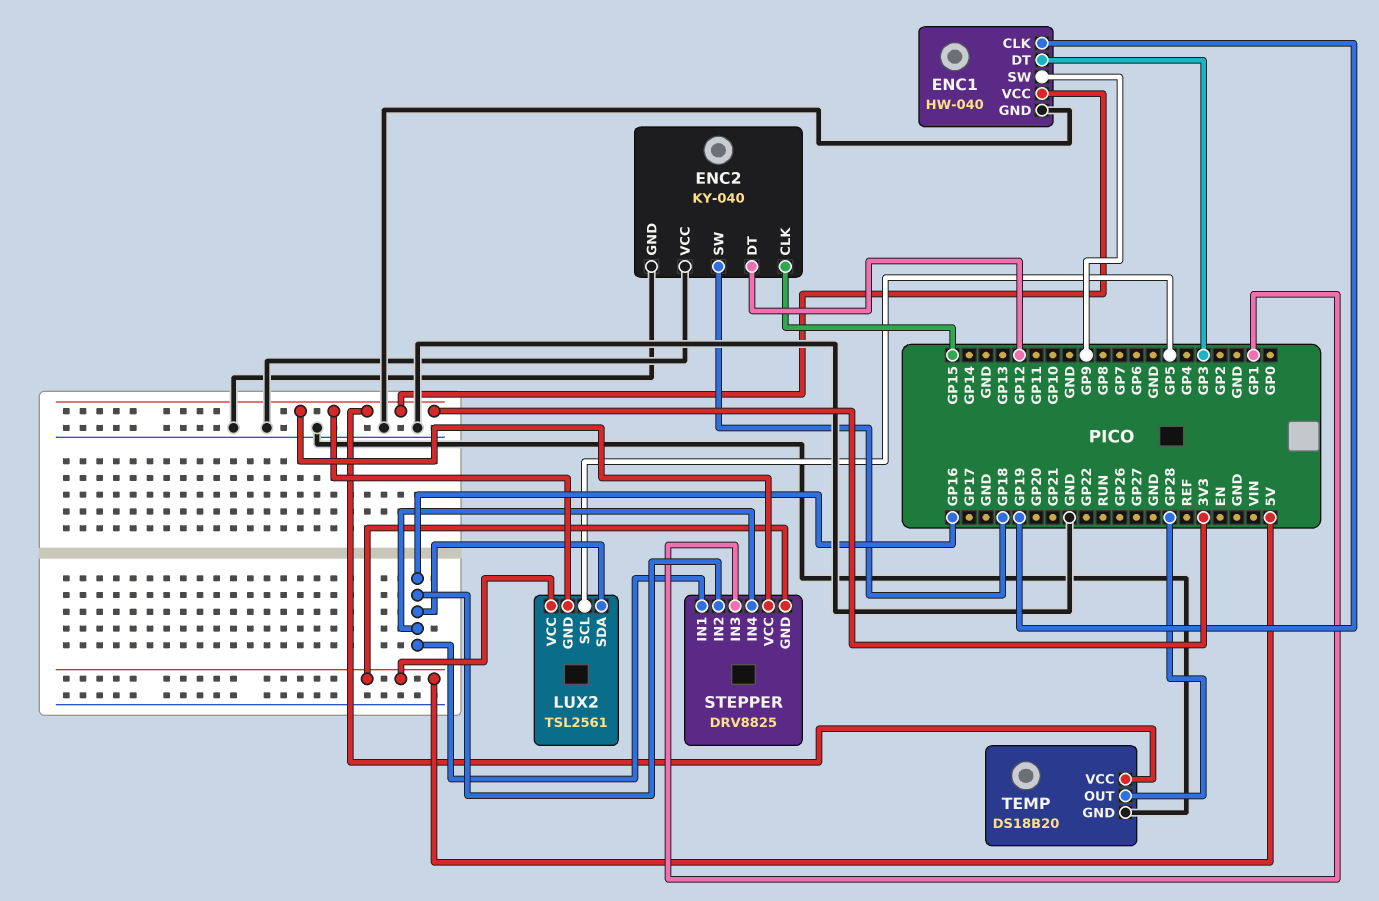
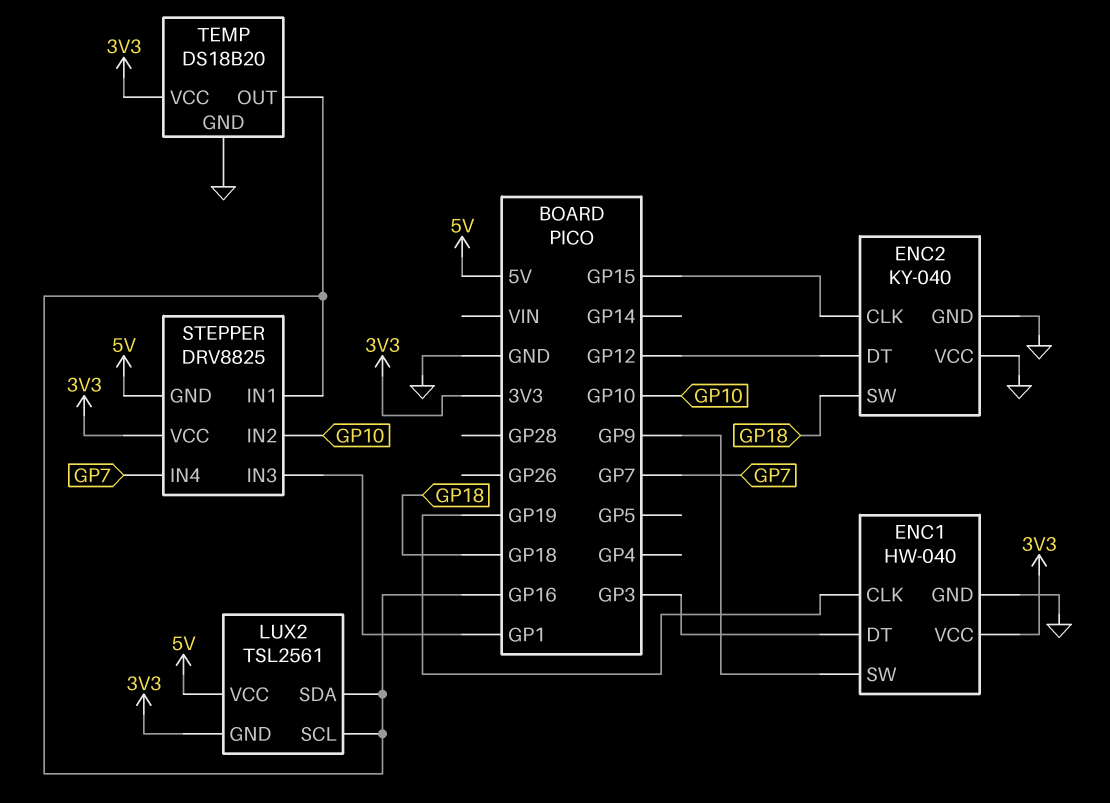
LUX2 pin SCL: GP5 -> GP16
STEPPER pin IN2: GP16 -> GP10
STEPPER pin IN4: GP16 -> GP7
TEMP pin OUT: GP28 -> GP16

